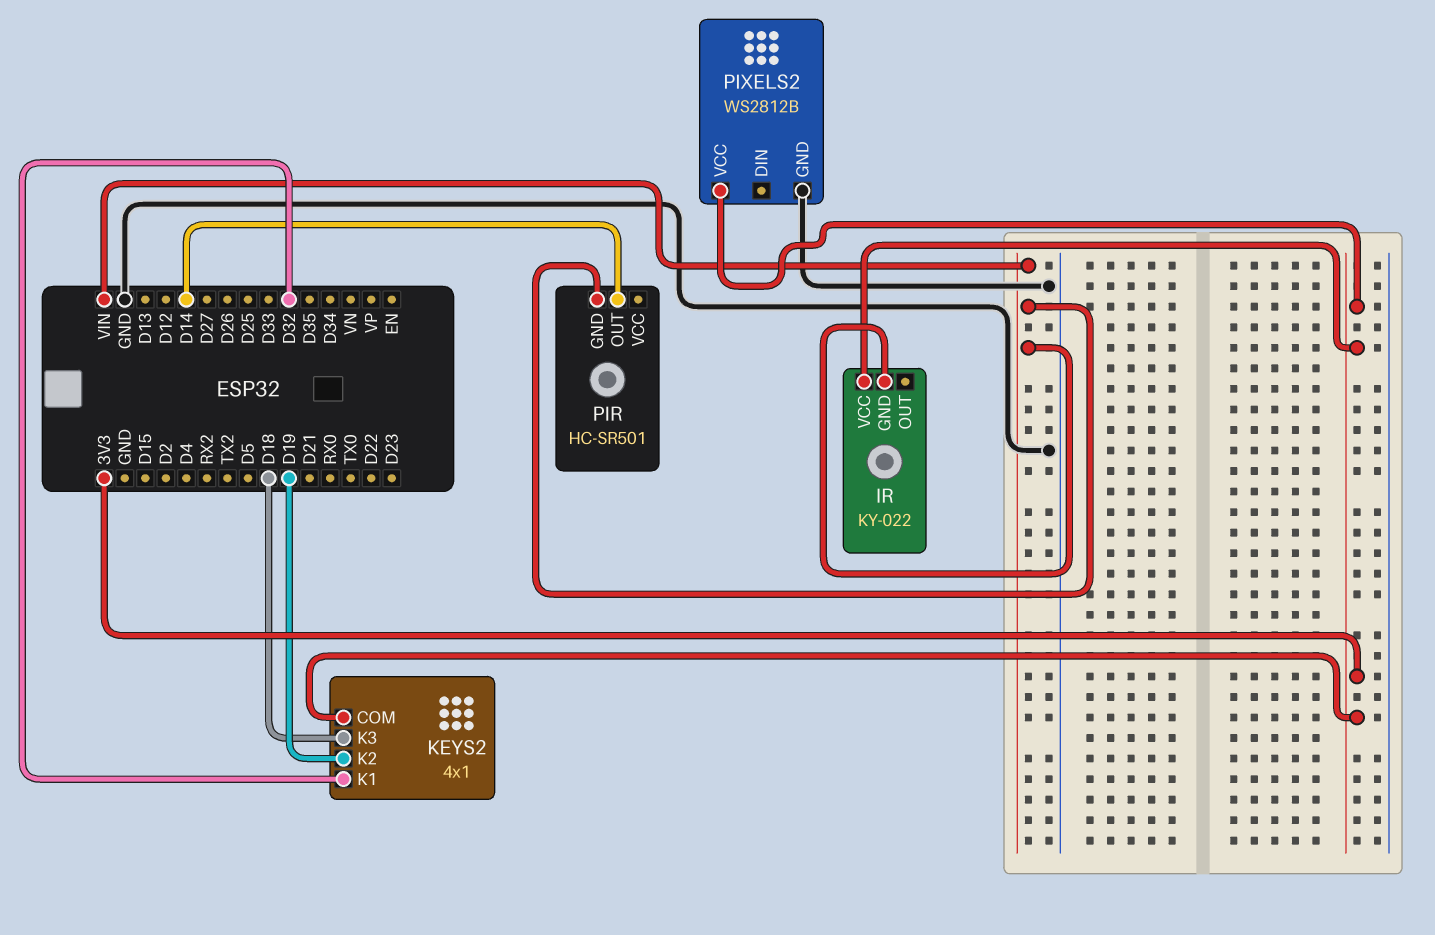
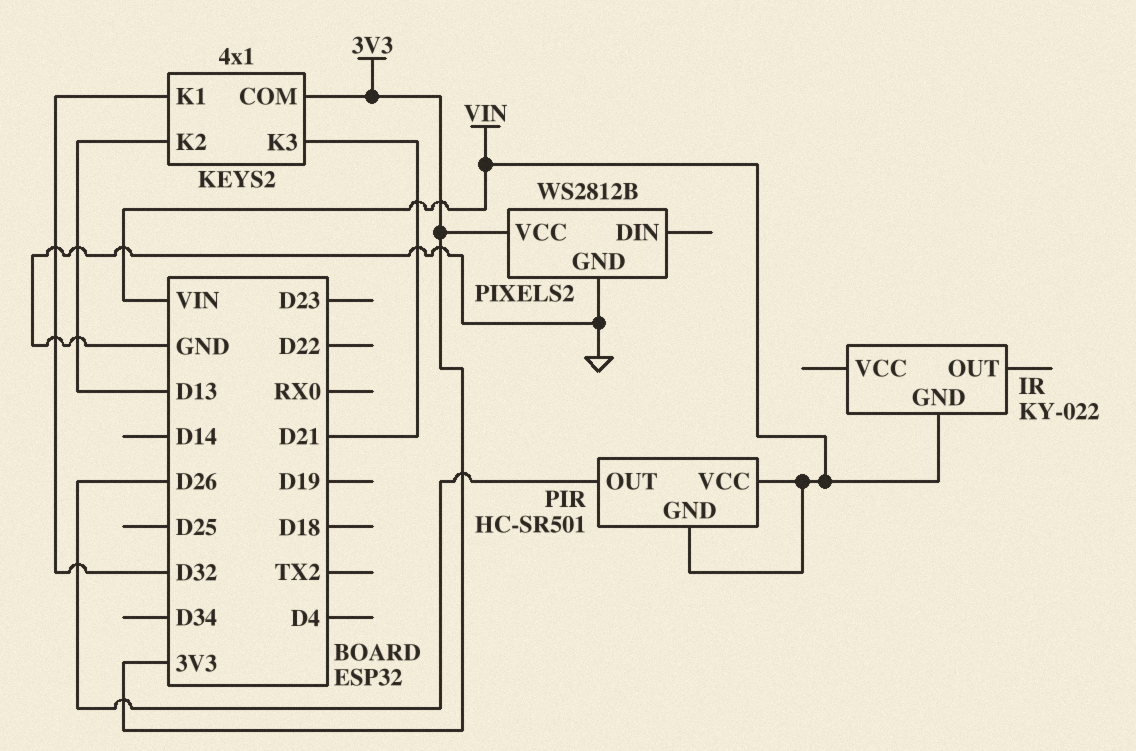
IR pin VCC: 3V3 -> none
KEYS2 pin K2: D19 -> D13
KEYS2 pin K3: D18 -> D21
PIR pin OUT: D14 -> D26
PIR pin VCC: none -> VIN

